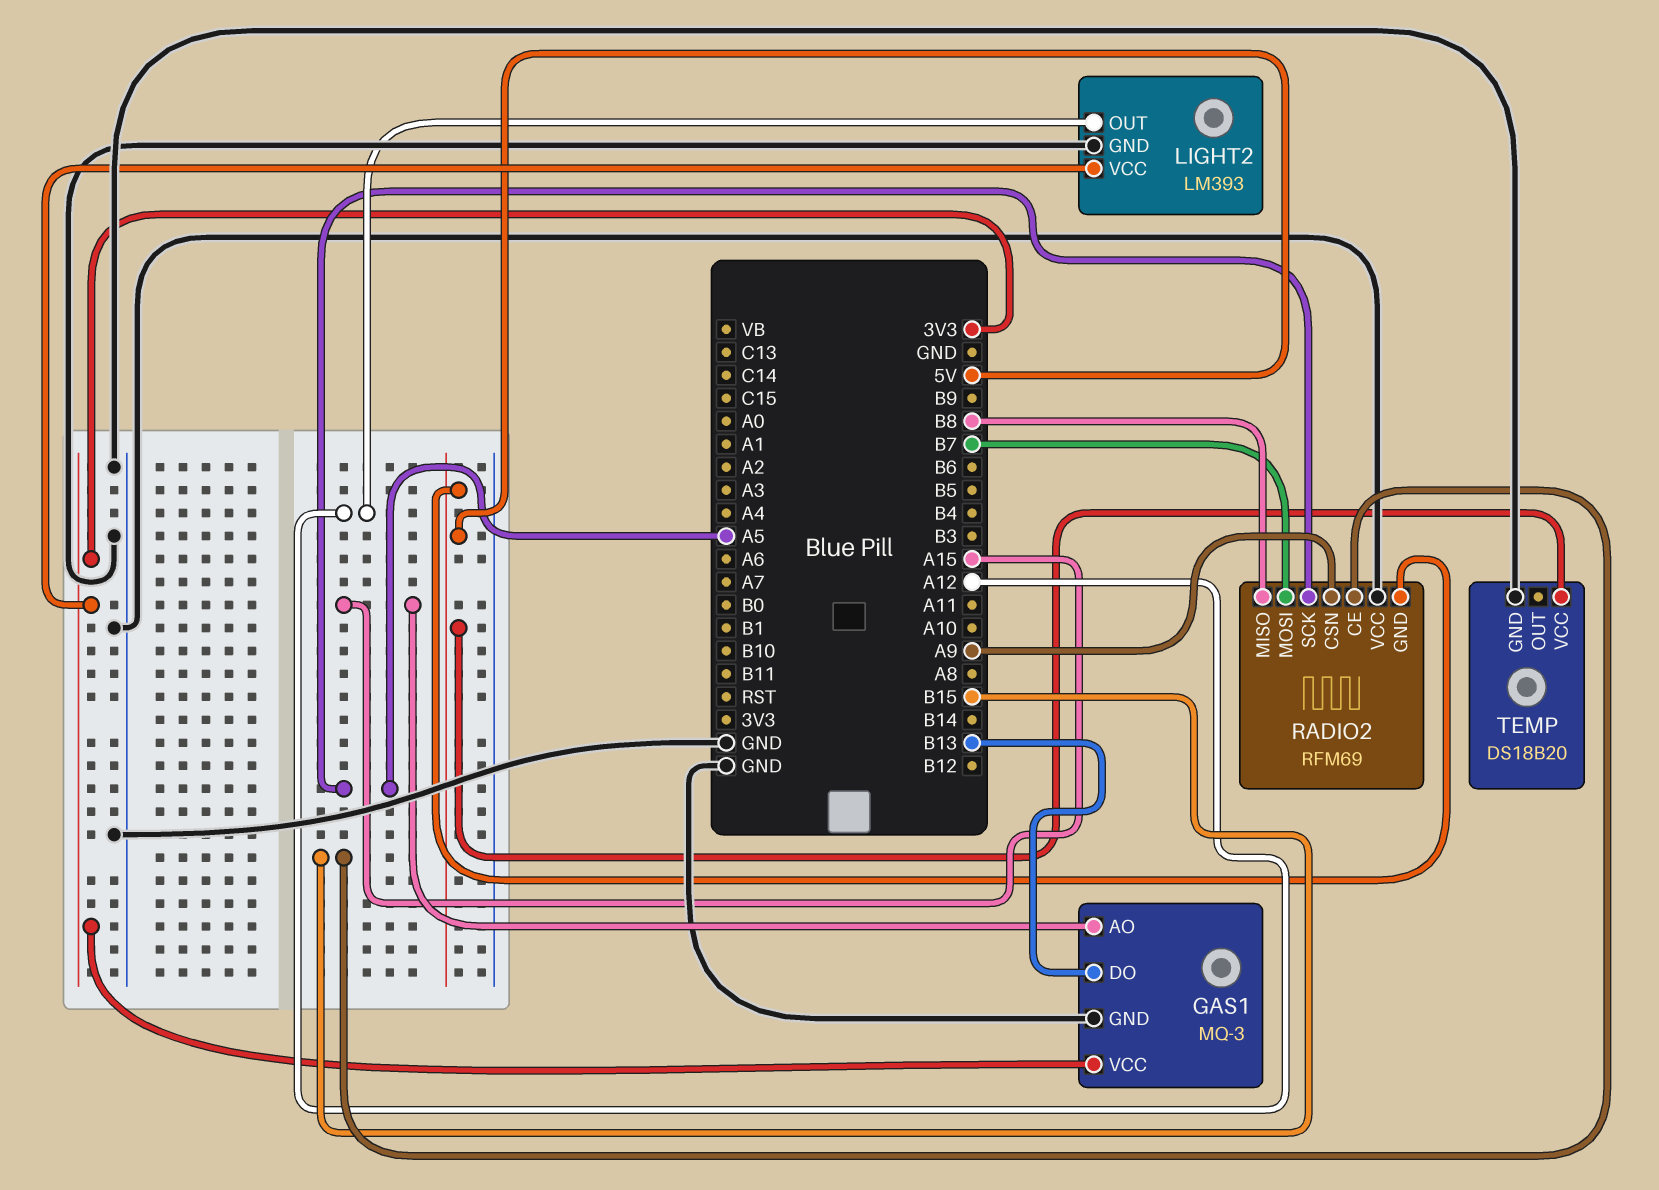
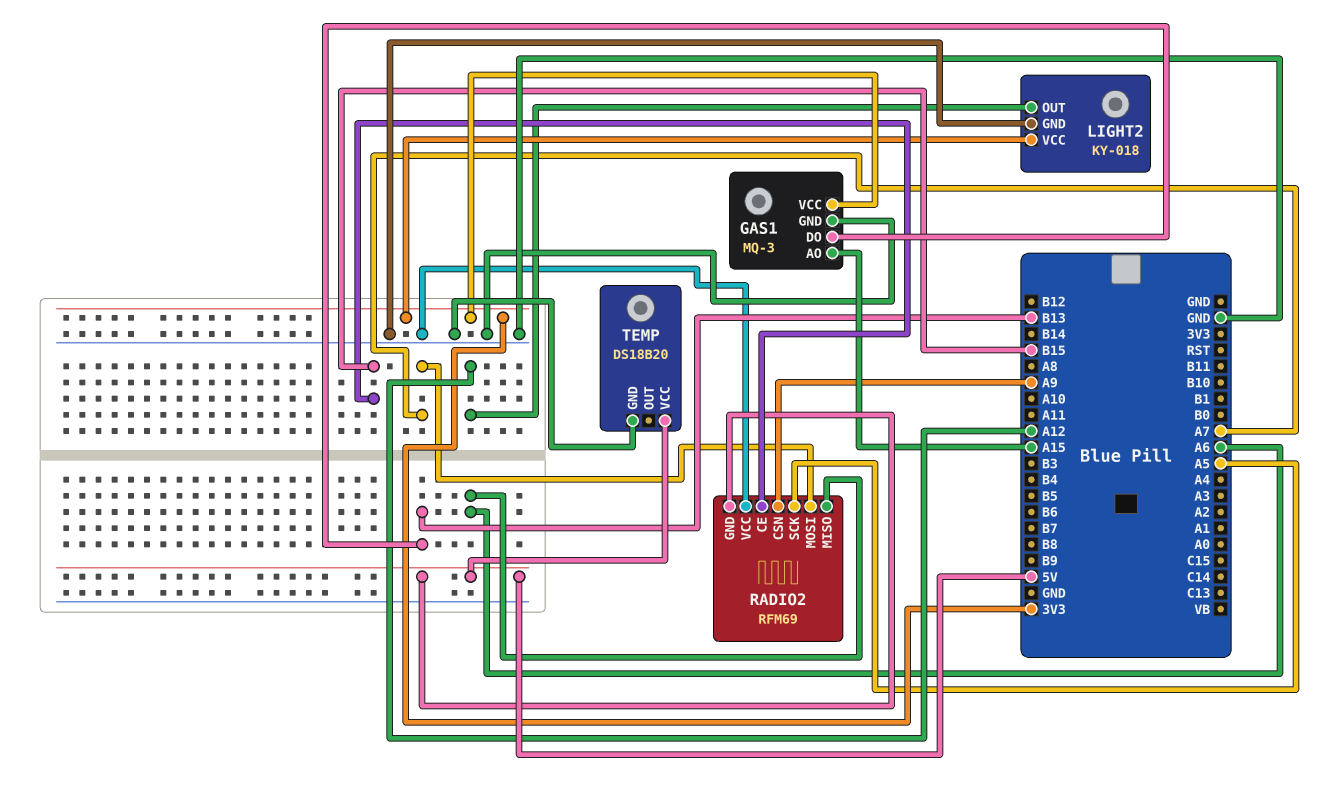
LIGHT2: LM393 -> KY-018
RADIO2 pin MISO: B8 -> A6
RADIO2 pin MOSI: B7 -> A7

